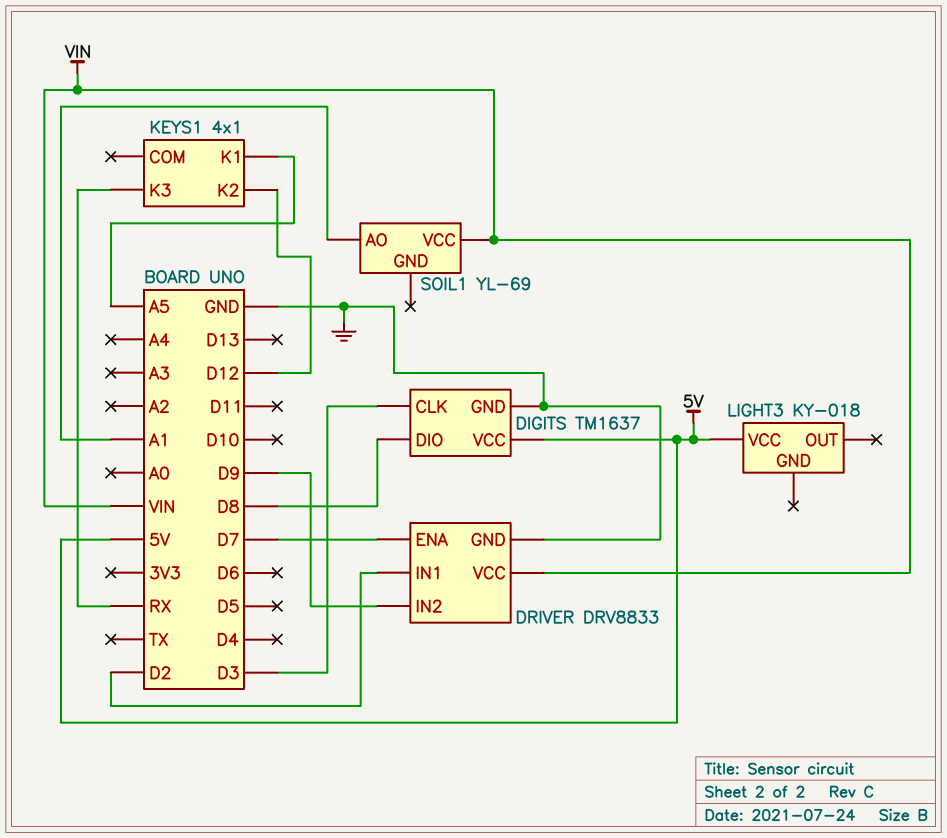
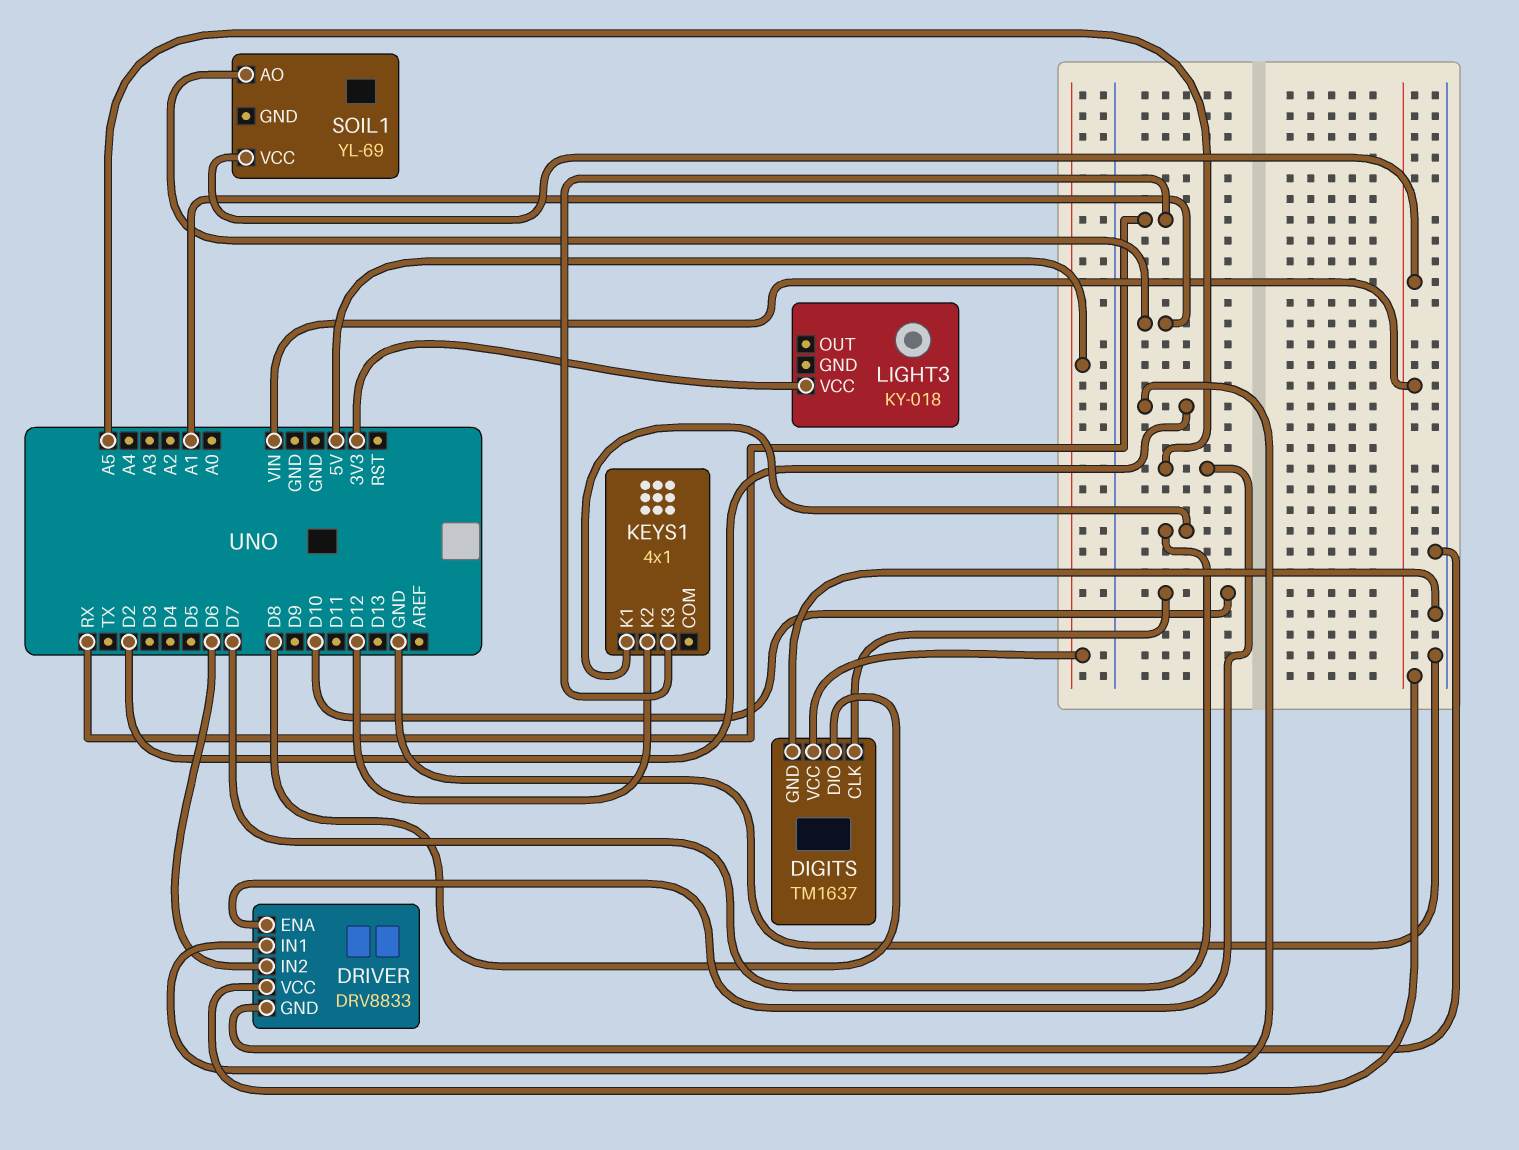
DIGITS pin CLK: D3 -> D10
DRIVER pin ENA: D7 -> A5
DRIVER pin IN2: D9 -> D6
KEYS1 pin K1: A5 -> D7
LIGHT3 pin VCC: 5V -> 3V3

